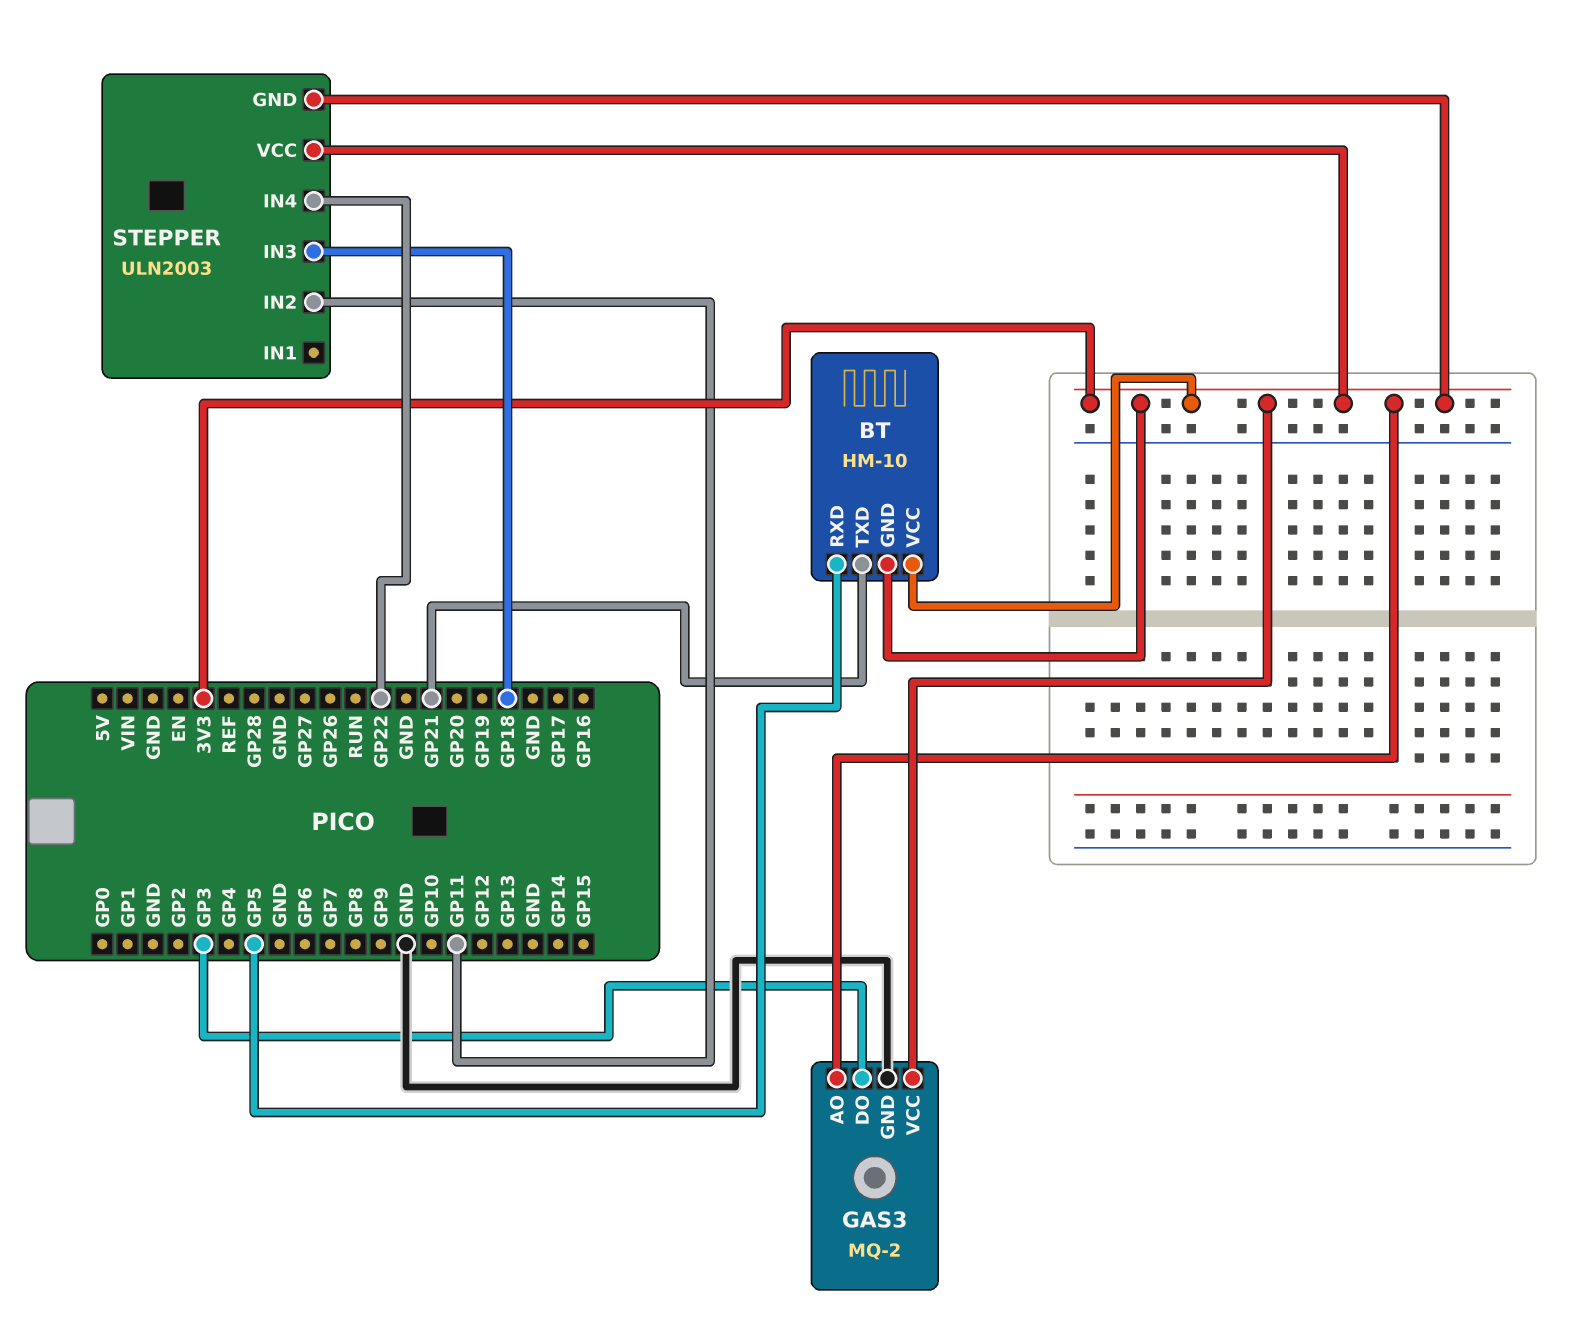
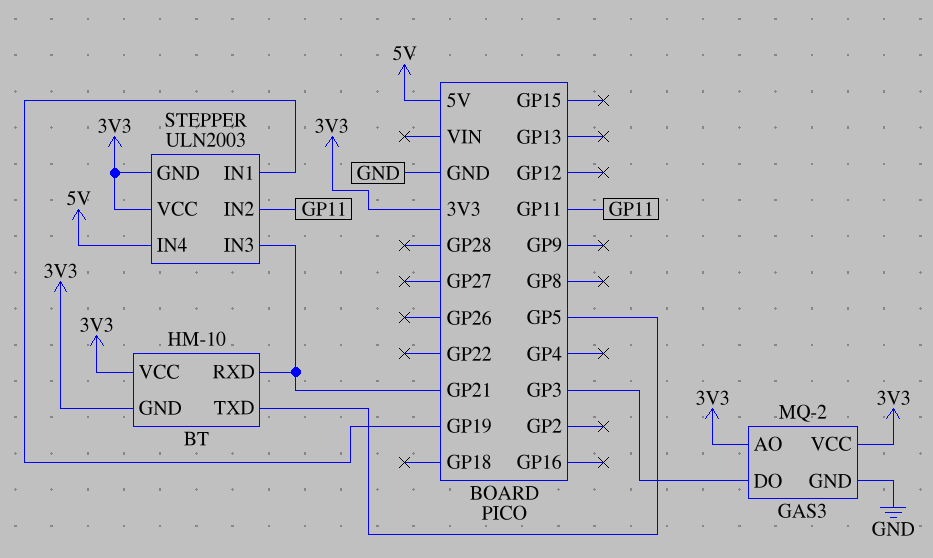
BT pin RXD: GP5 -> GP21
BT pin TXD: GP21 -> GP5
STEPPER pin IN1: none -> GP19
STEPPER pin IN3: GP18 -> GP21
STEPPER pin IN4: GP22 -> 5V

